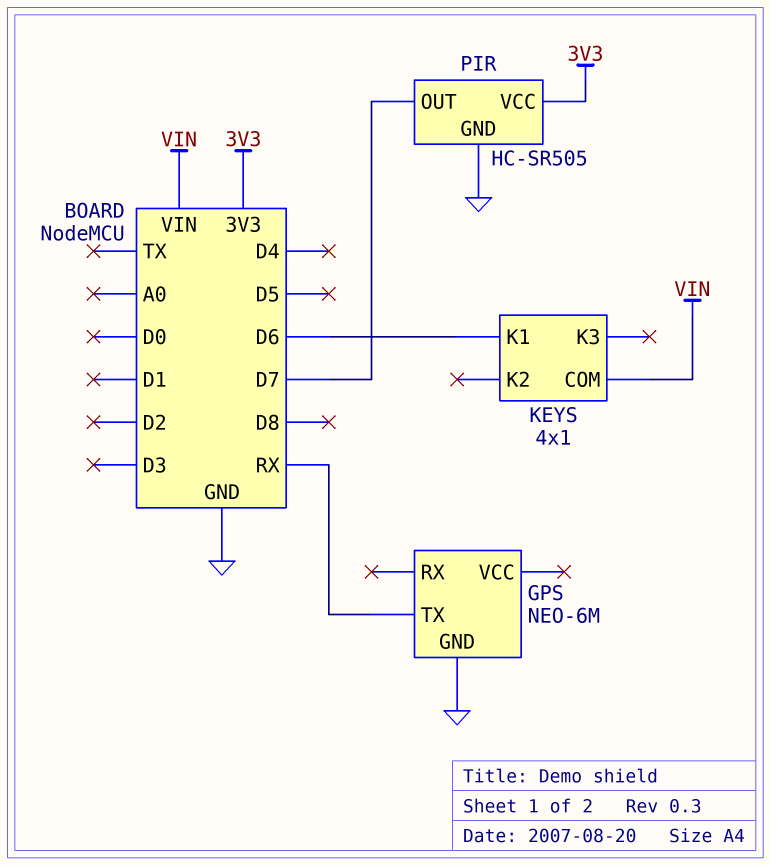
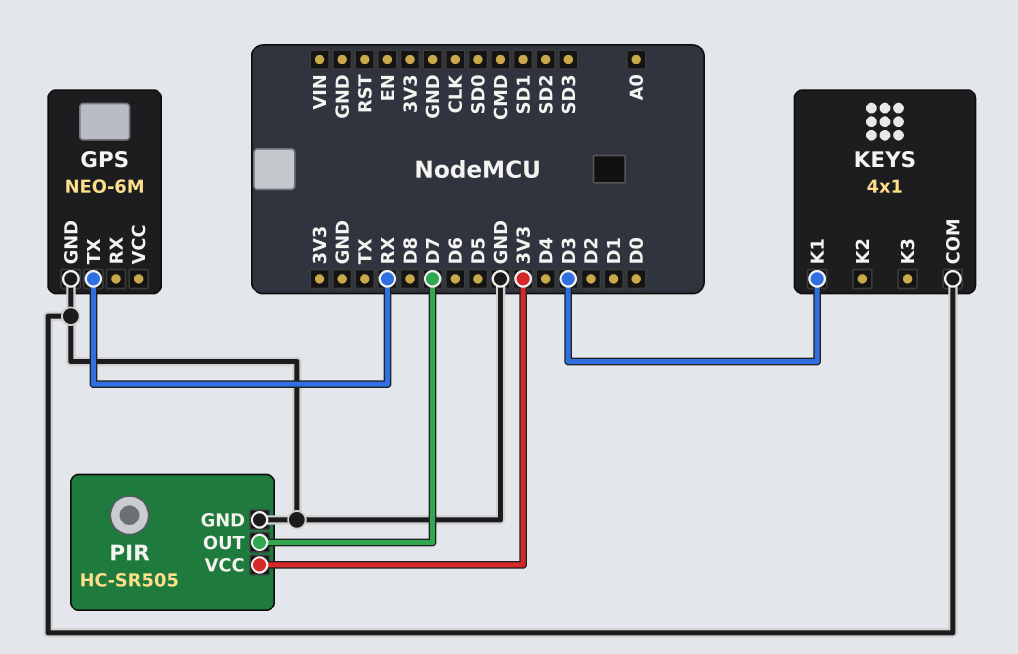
KEYS pin COM: VIN -> GND
KEYS pin K1: D6 -> D3

